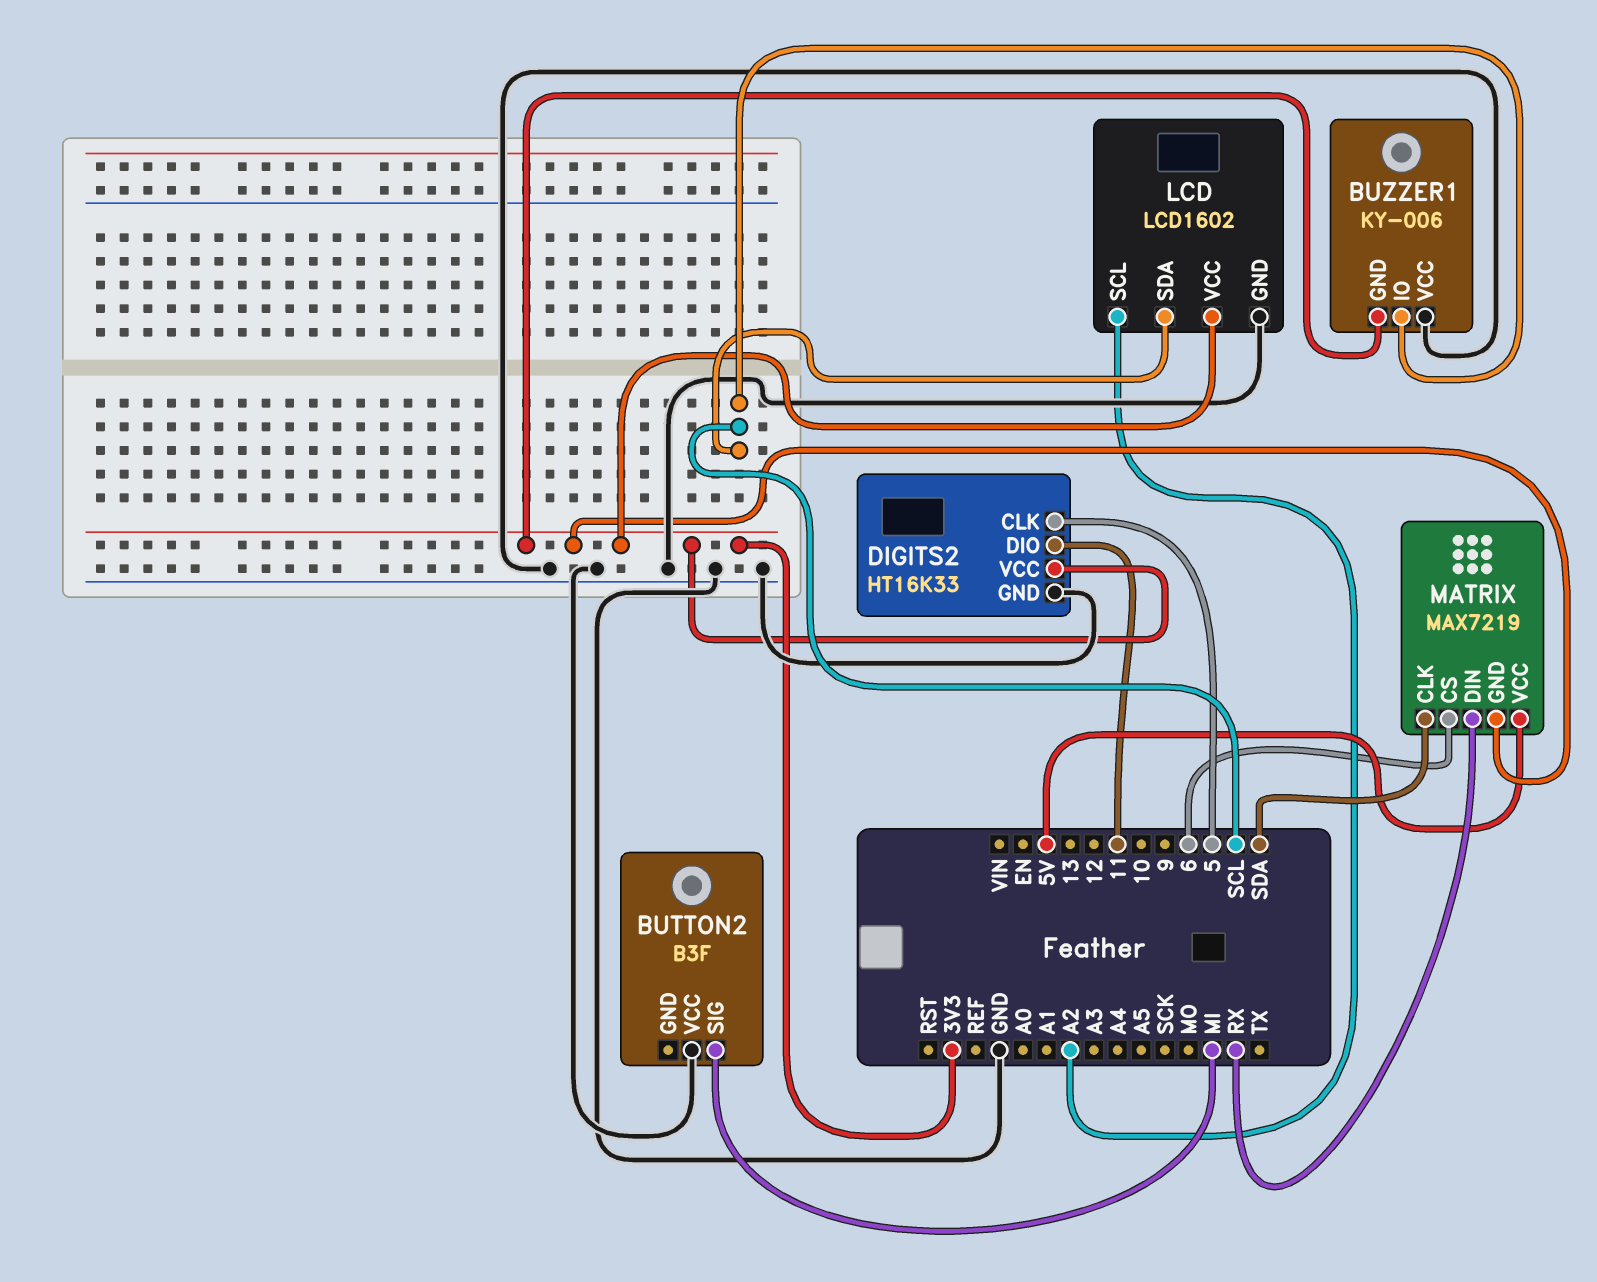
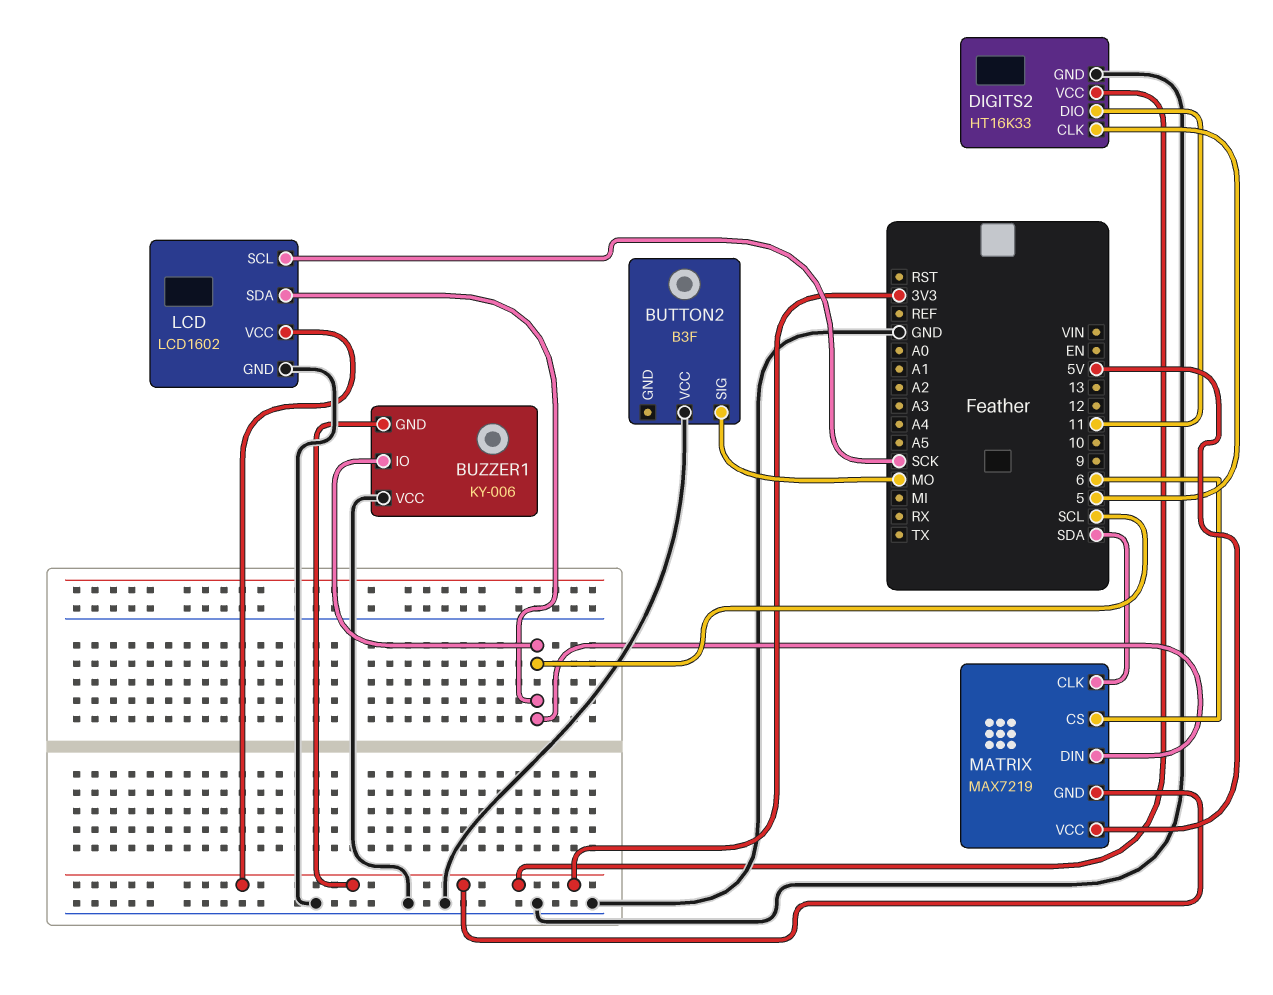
BUTTON2 pin SIG: MI -> MO
LCD pin SCL: A2 -> SCK
MATRIX pin DIN: RX -> SCL

